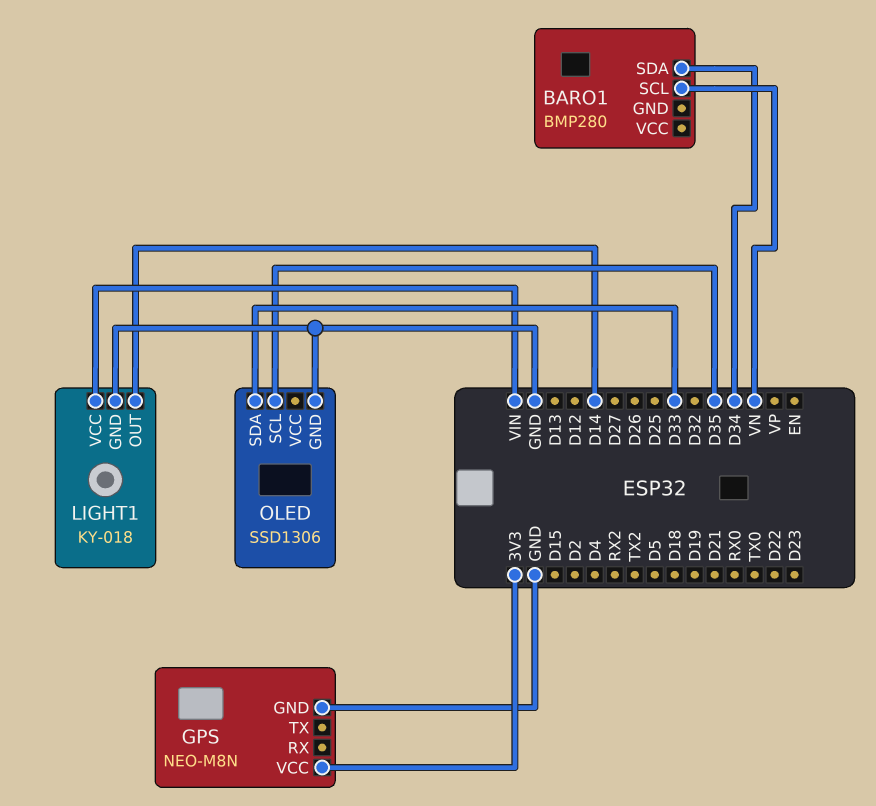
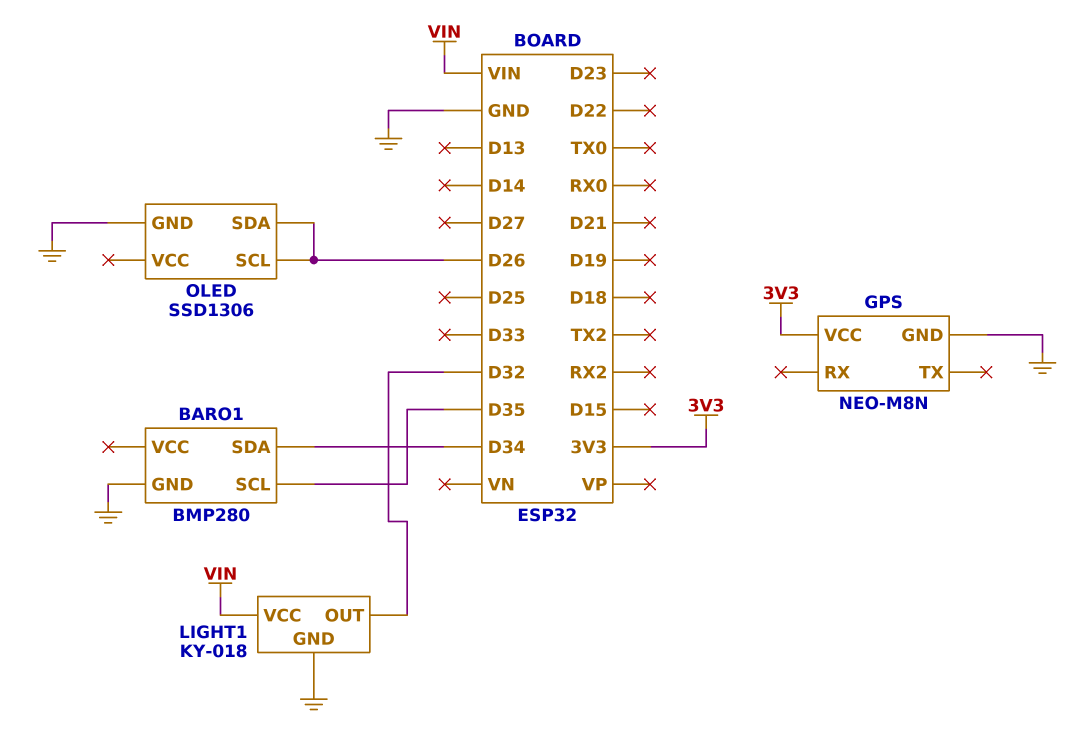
BARO1 pin GND: none -> GND
BARO1 pin SCL: VN -> D35
LIGHT1 pin OUT: D14 -> D32
OLED pin SCL: D35 -> D26
OLED pin SDA: D33 -> D26

